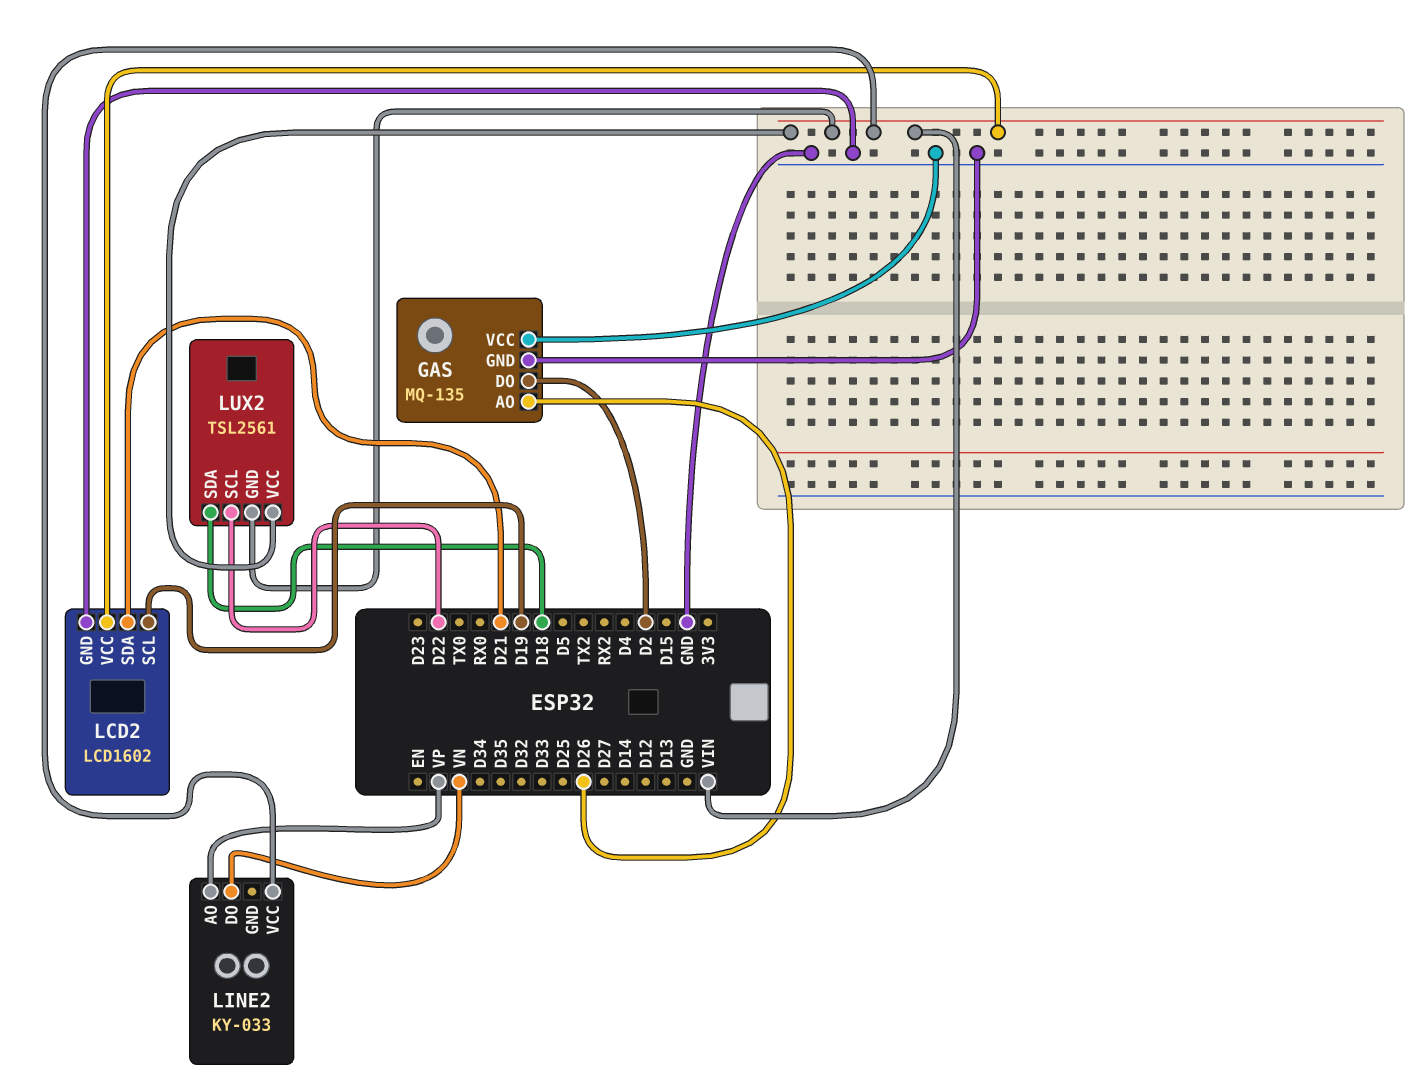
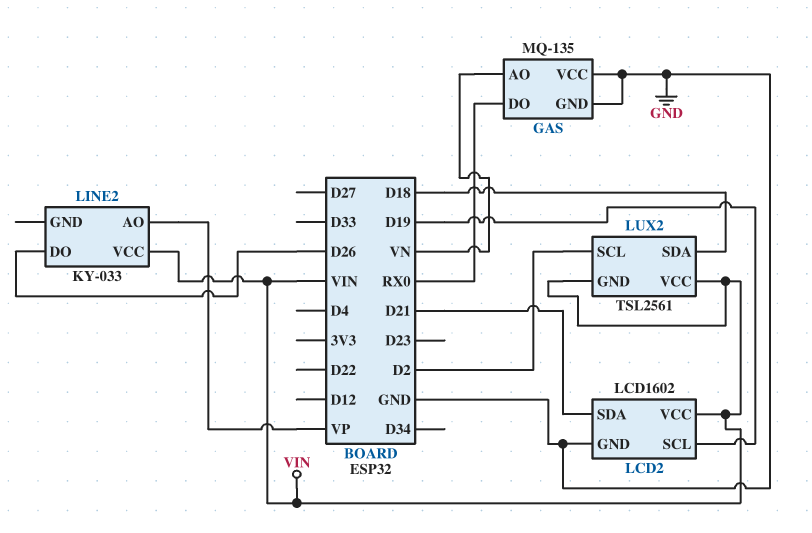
GAS pin AO: D26 -> VN
GAS pin DO: D2 -> RX0
LINE2 pin DO: VN -> D26
LUX2 pin SCL: D22 -> D2

